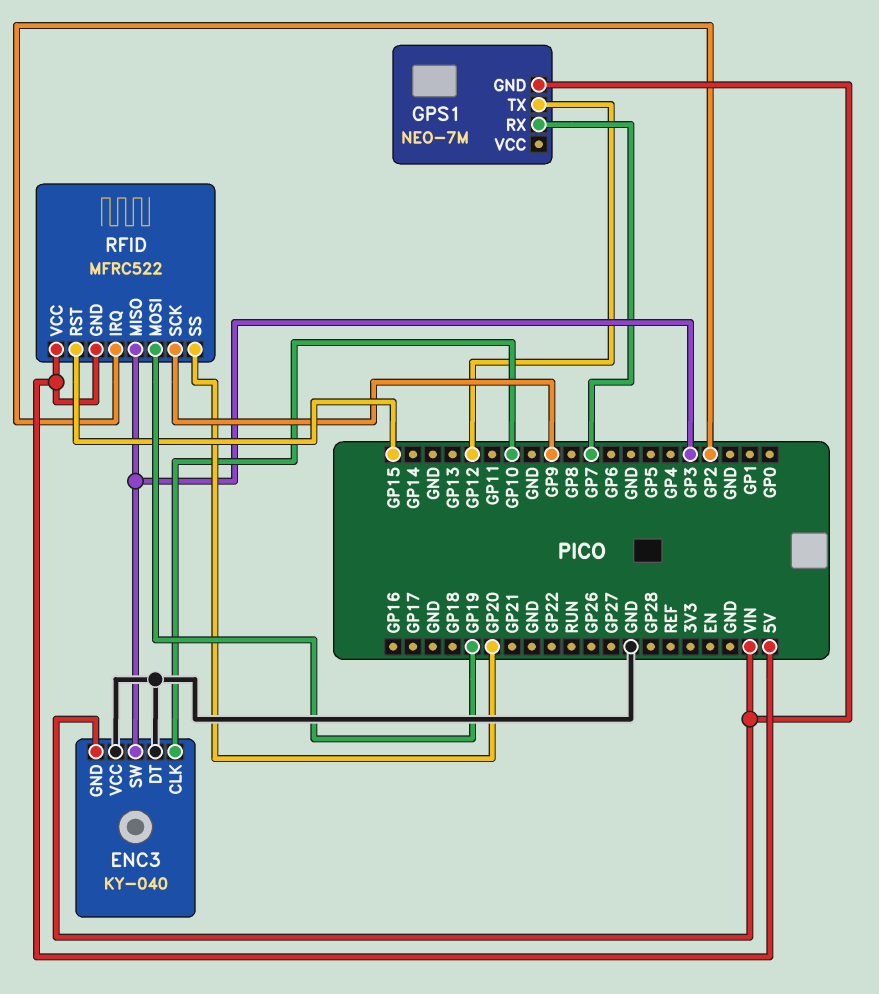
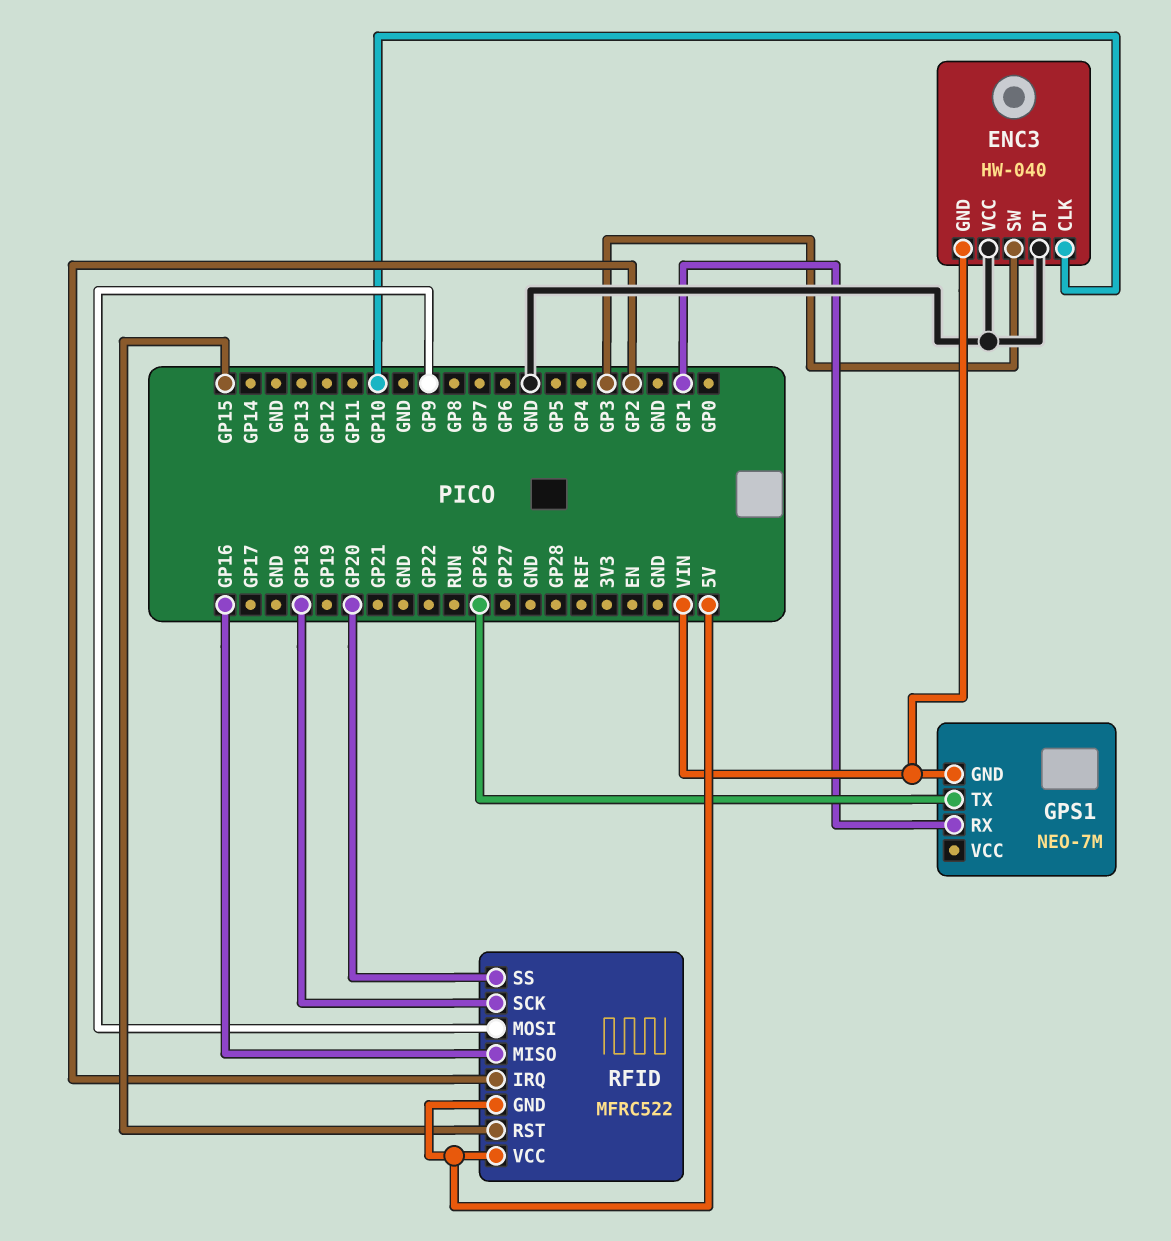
ENC3: KY-040 -> HW-040
GPS1 pin RX: GP7 -> GP1
GPS1 pin TX: GP12 -> GP26
RFID pin MISO: GP3 -> GP16
RFID pin MOSI: GP19 -> GP9
RFID pin SCK: GP9 -> GP18

